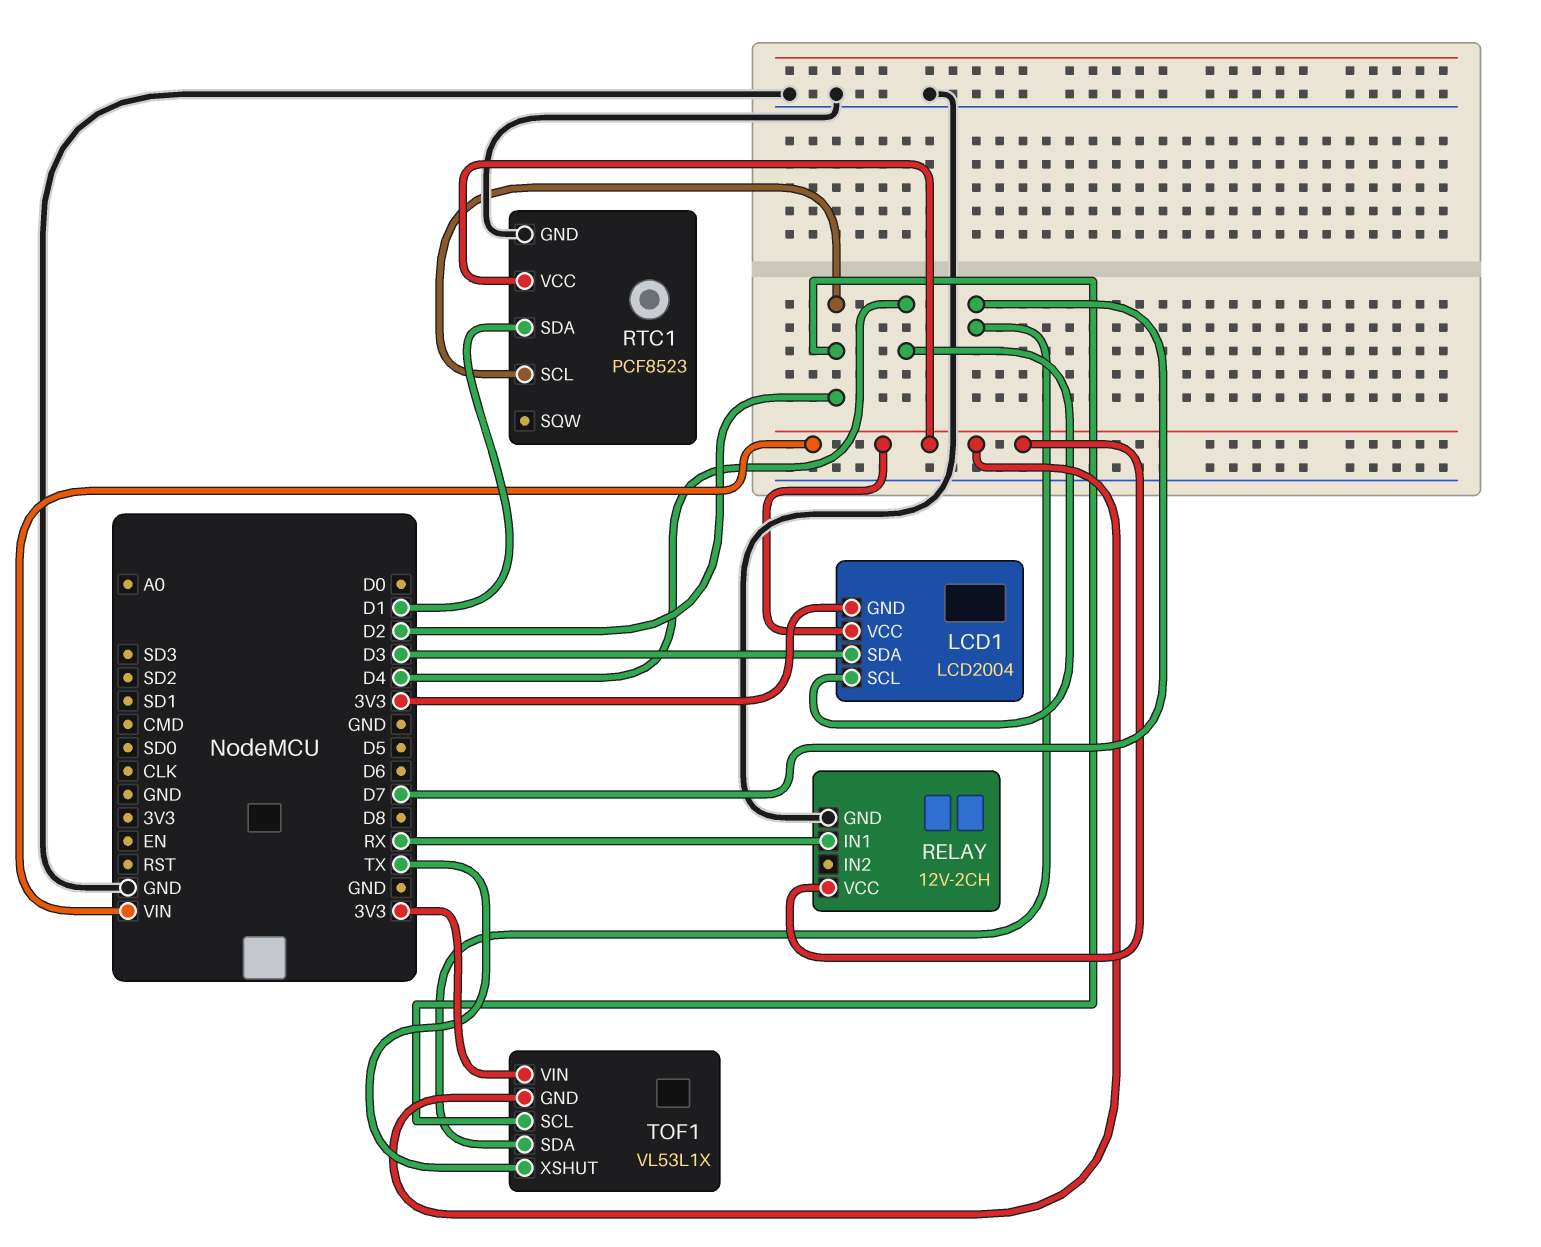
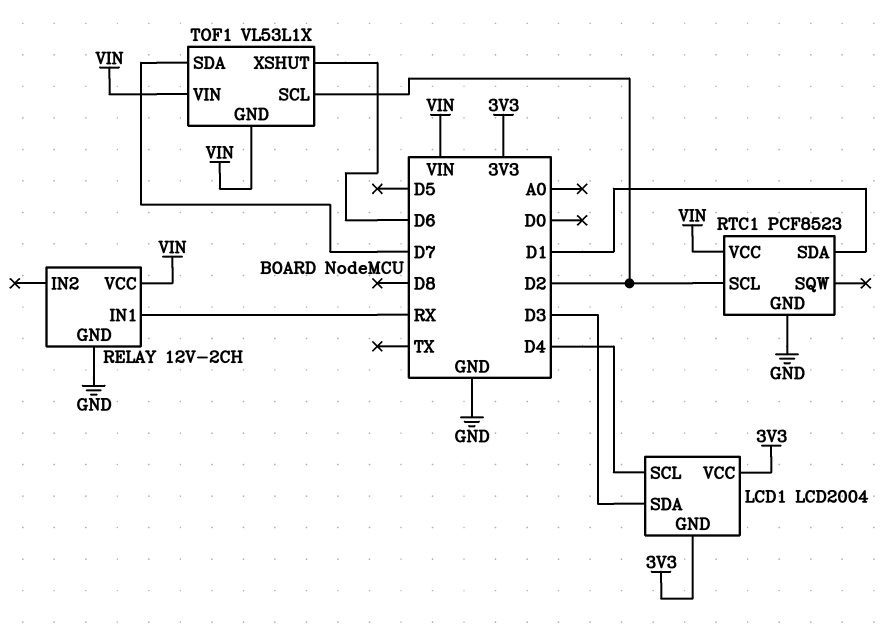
LCD1 pin VCC: VIN -> 3V3
TOF1 pin VIN: 3V3 -> VIN
TOF1 pin XSHUT: TX -> D6

